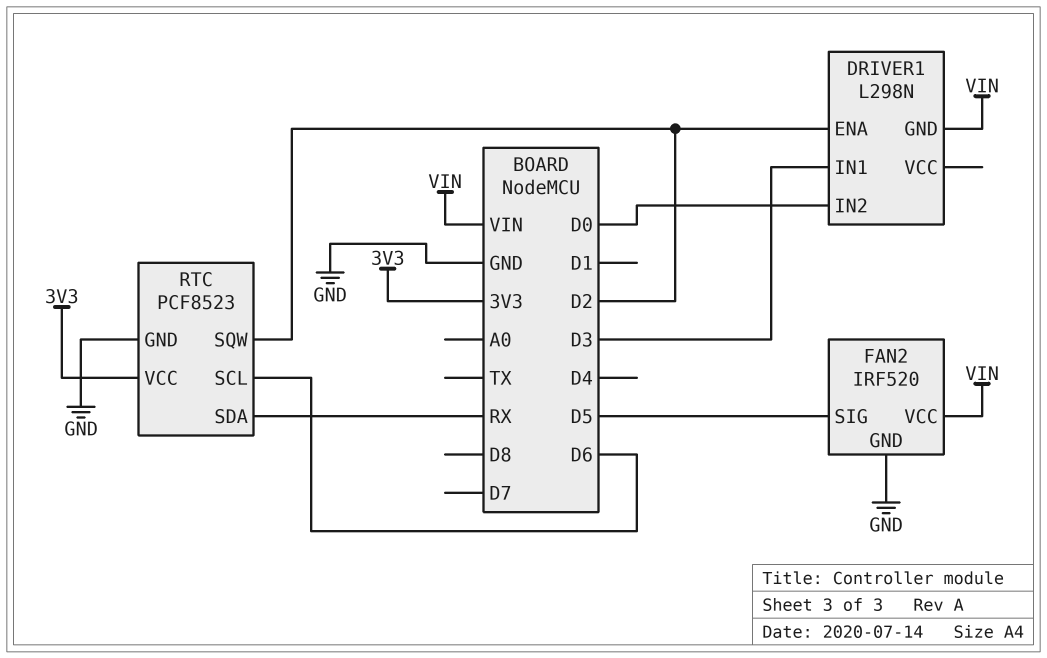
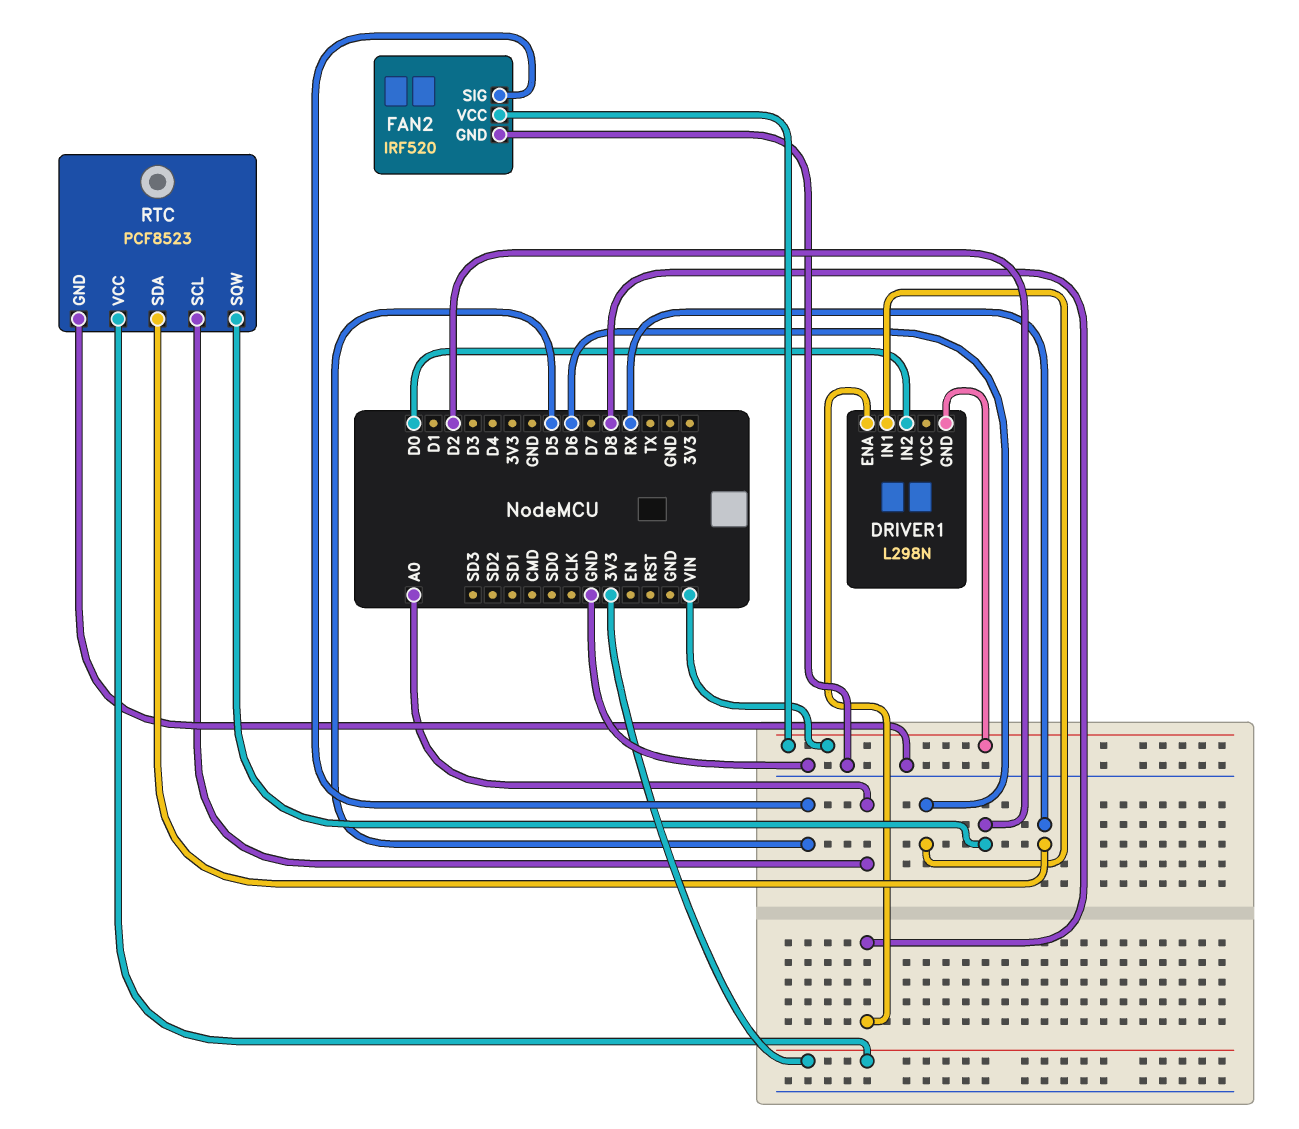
DRIVER1 pin ENA: D2 -> D8
DRIVER1 pin IN1: D3 -> D6
RTC pin SCL: D6 -> A0

